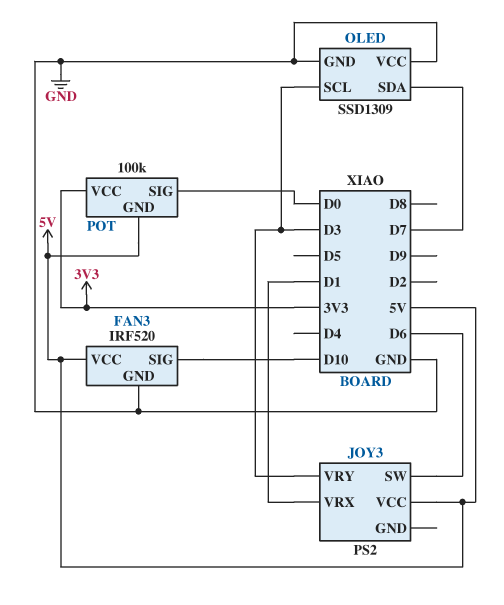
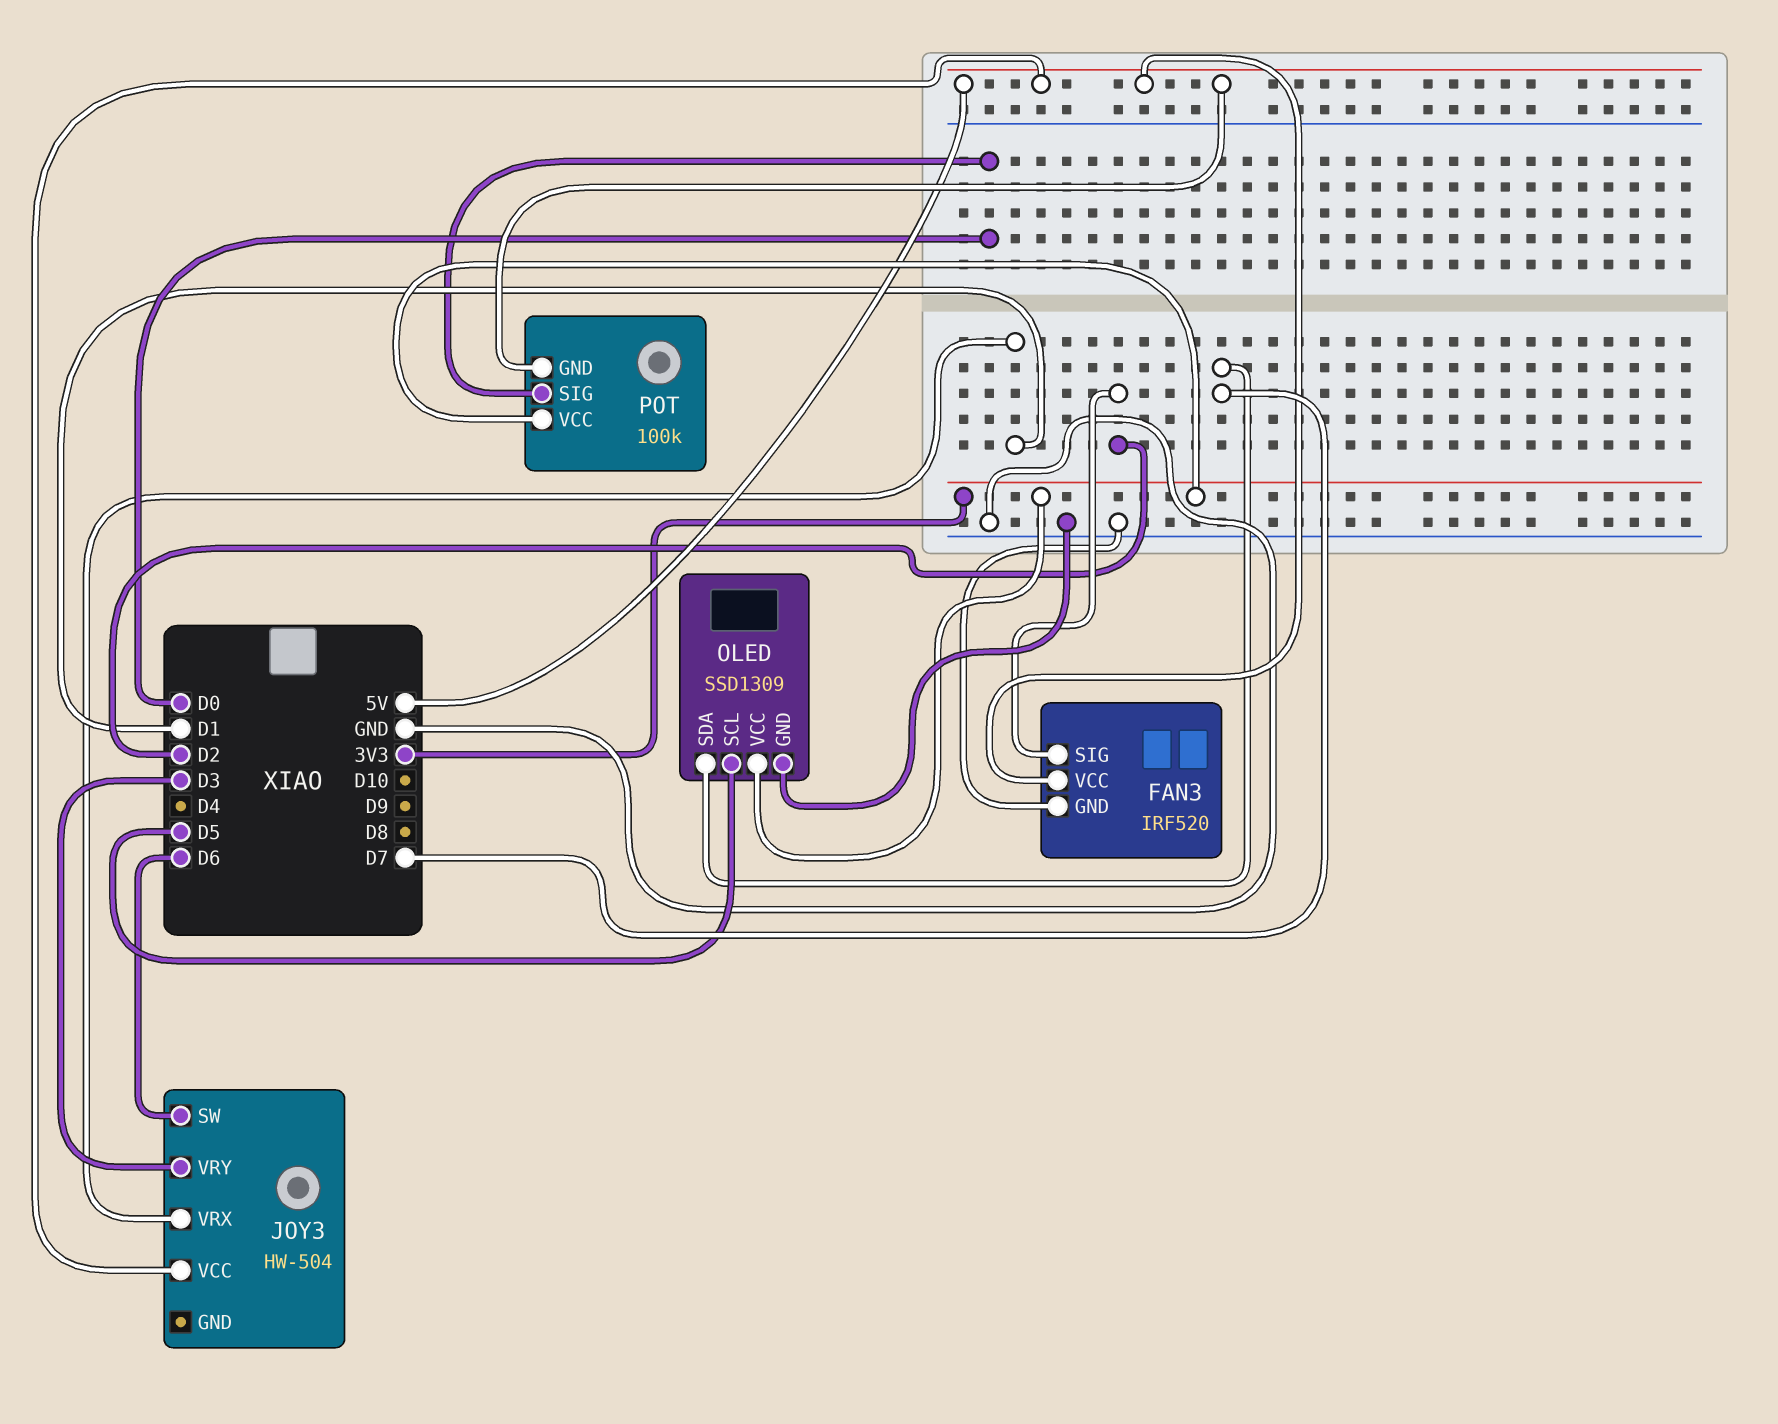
FAN3 pin SIG: D10 -> D2
JOY3: PS2 -> HW-504
OLED pin SCL: D3 -> D5
OLED pin VCC: GND -> 3V3

